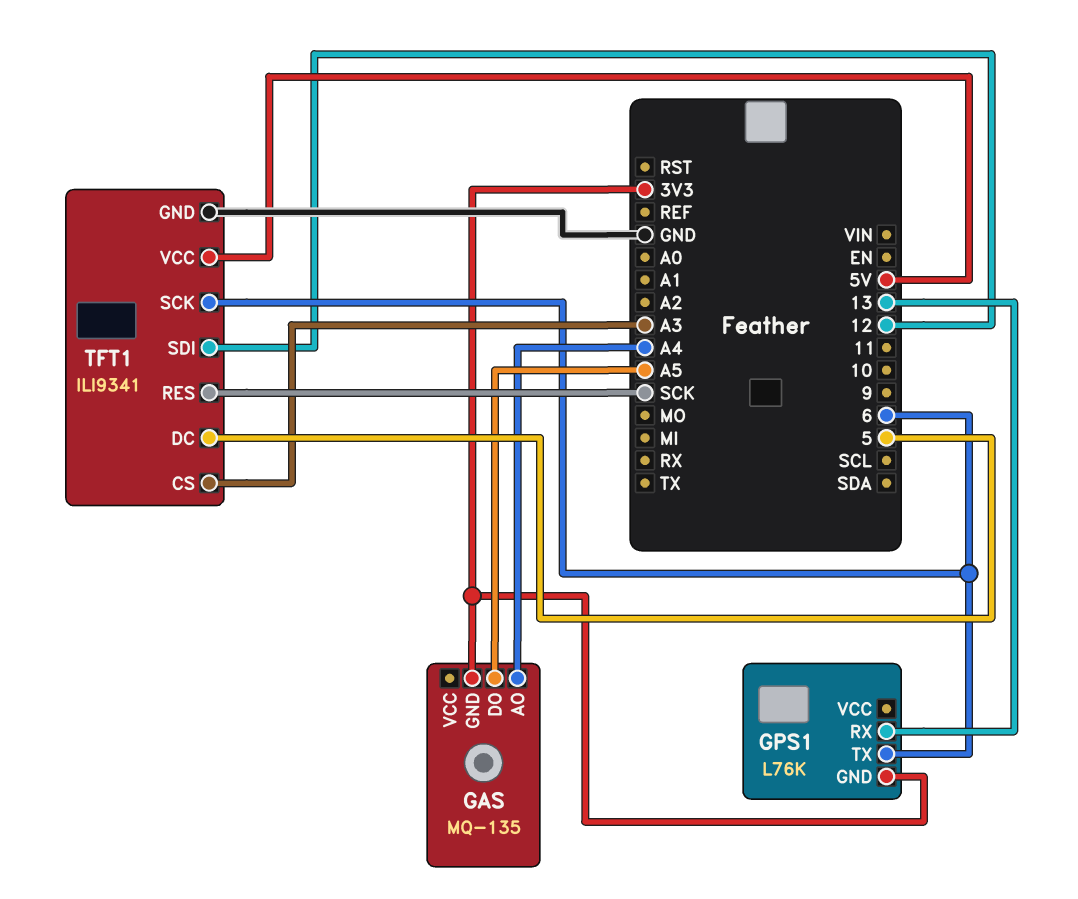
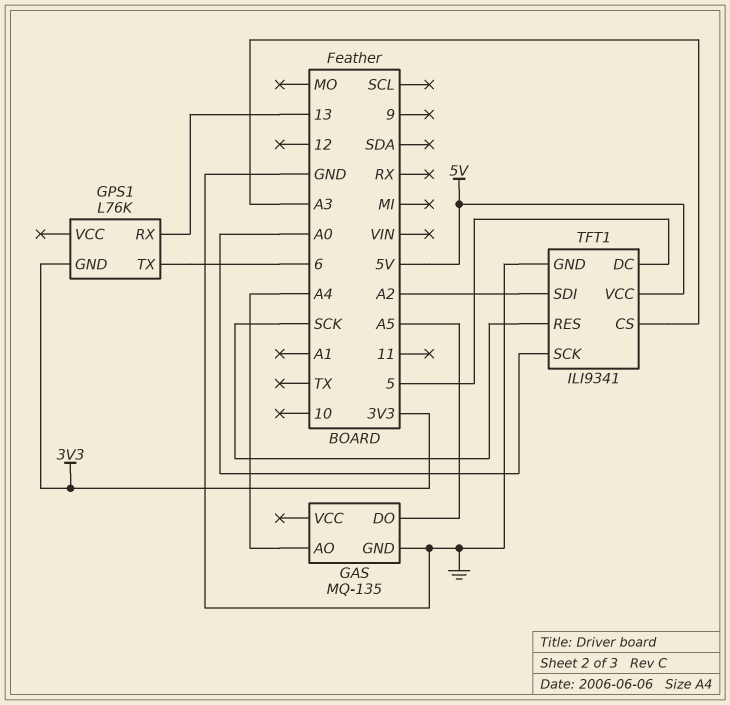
GAS pin GND: 3V3 -> GND
TFT1 pin SCK: 6 -> A0
TFT1 pin SDI: 12 -> A2

